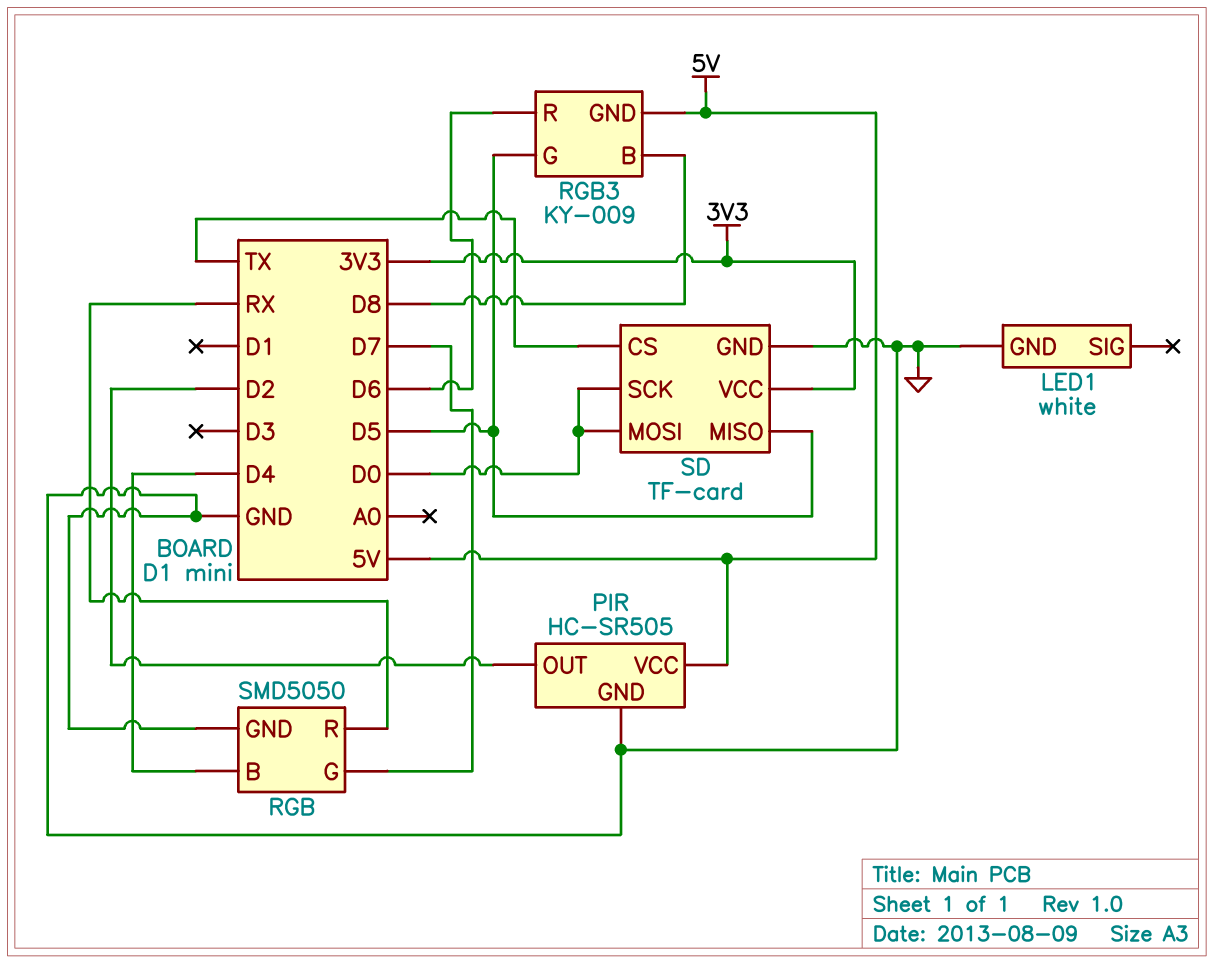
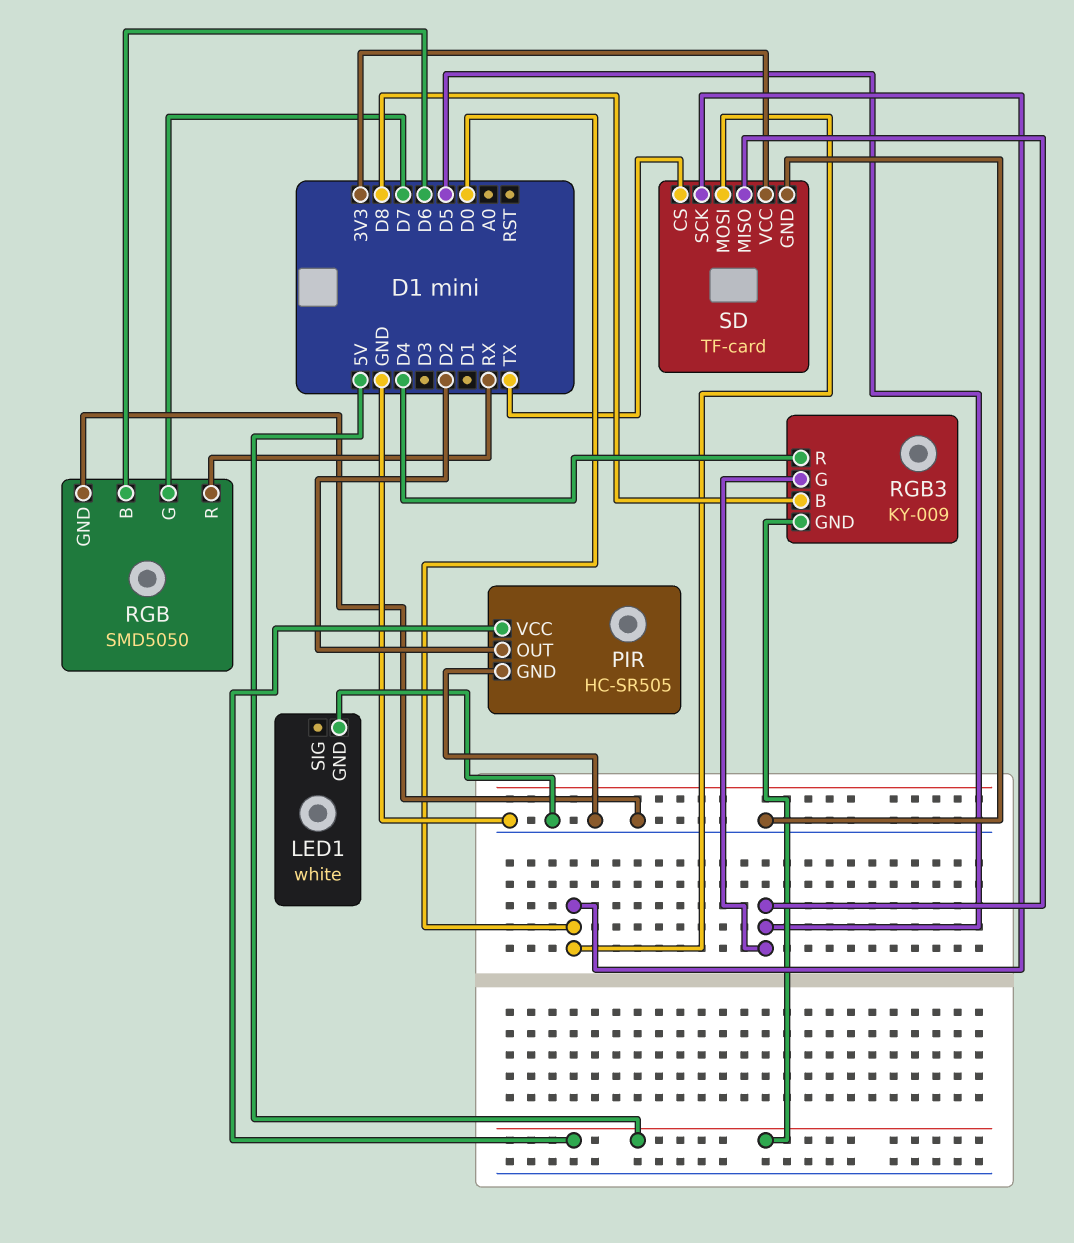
RGB pin B: D4 -> D6
RGB3 pin R: D6 -> D4

